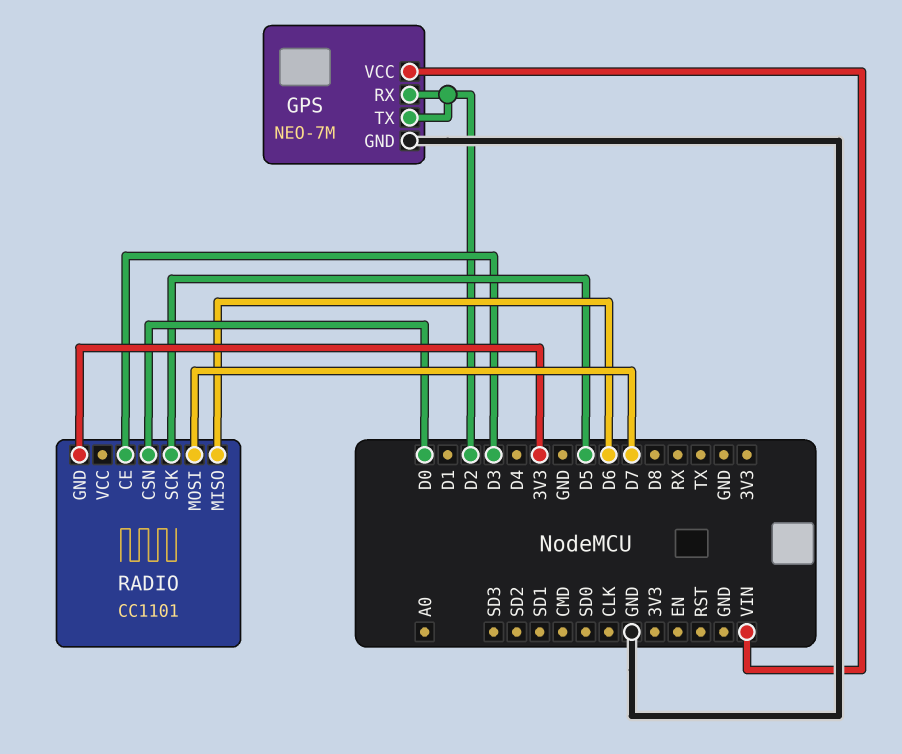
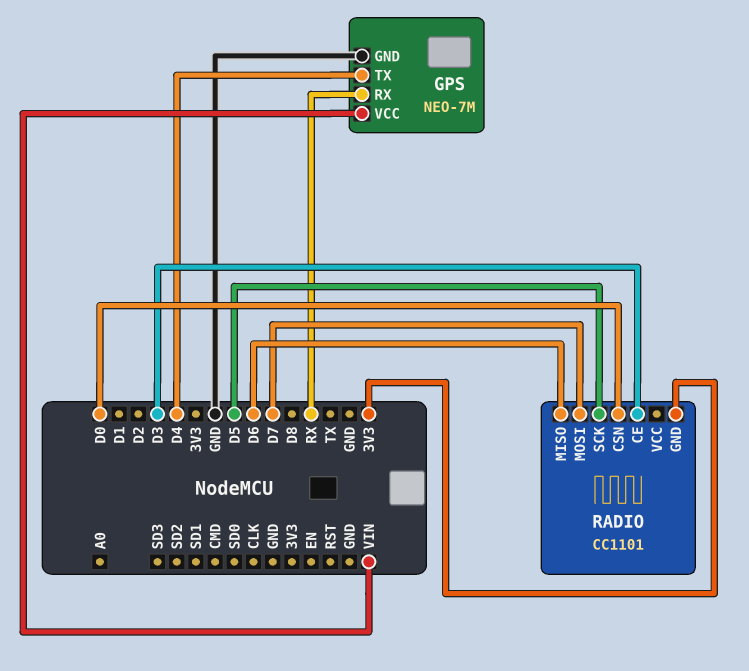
GPS pin RX: D2 -> RX
GPS pin TX: D2 -> D4

